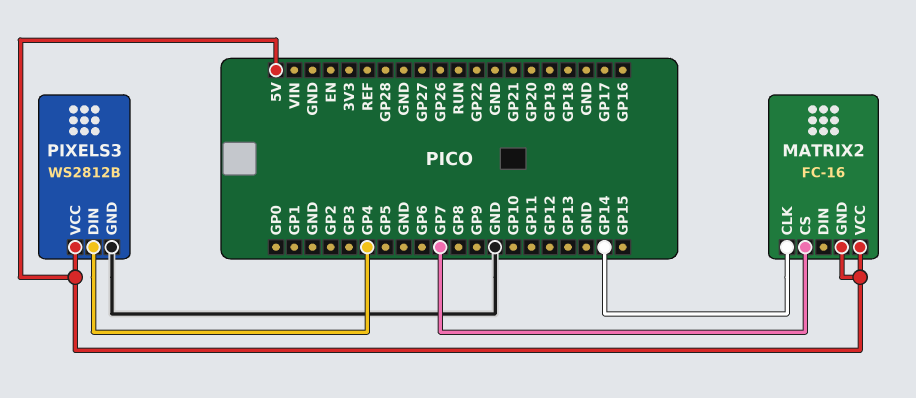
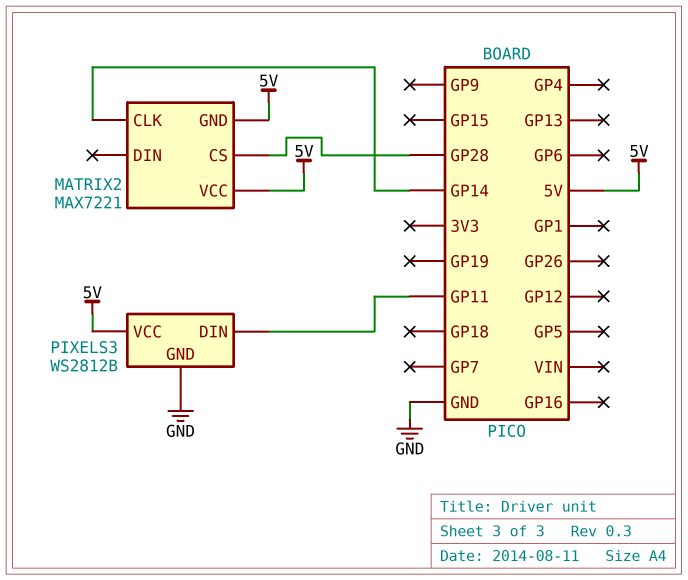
MATRIX2: FC-16 -> MAX7221
MATRIX2 pin CS: GP7 -> GP28
PIXELS3 pin DIN: GP4 -> GP11

